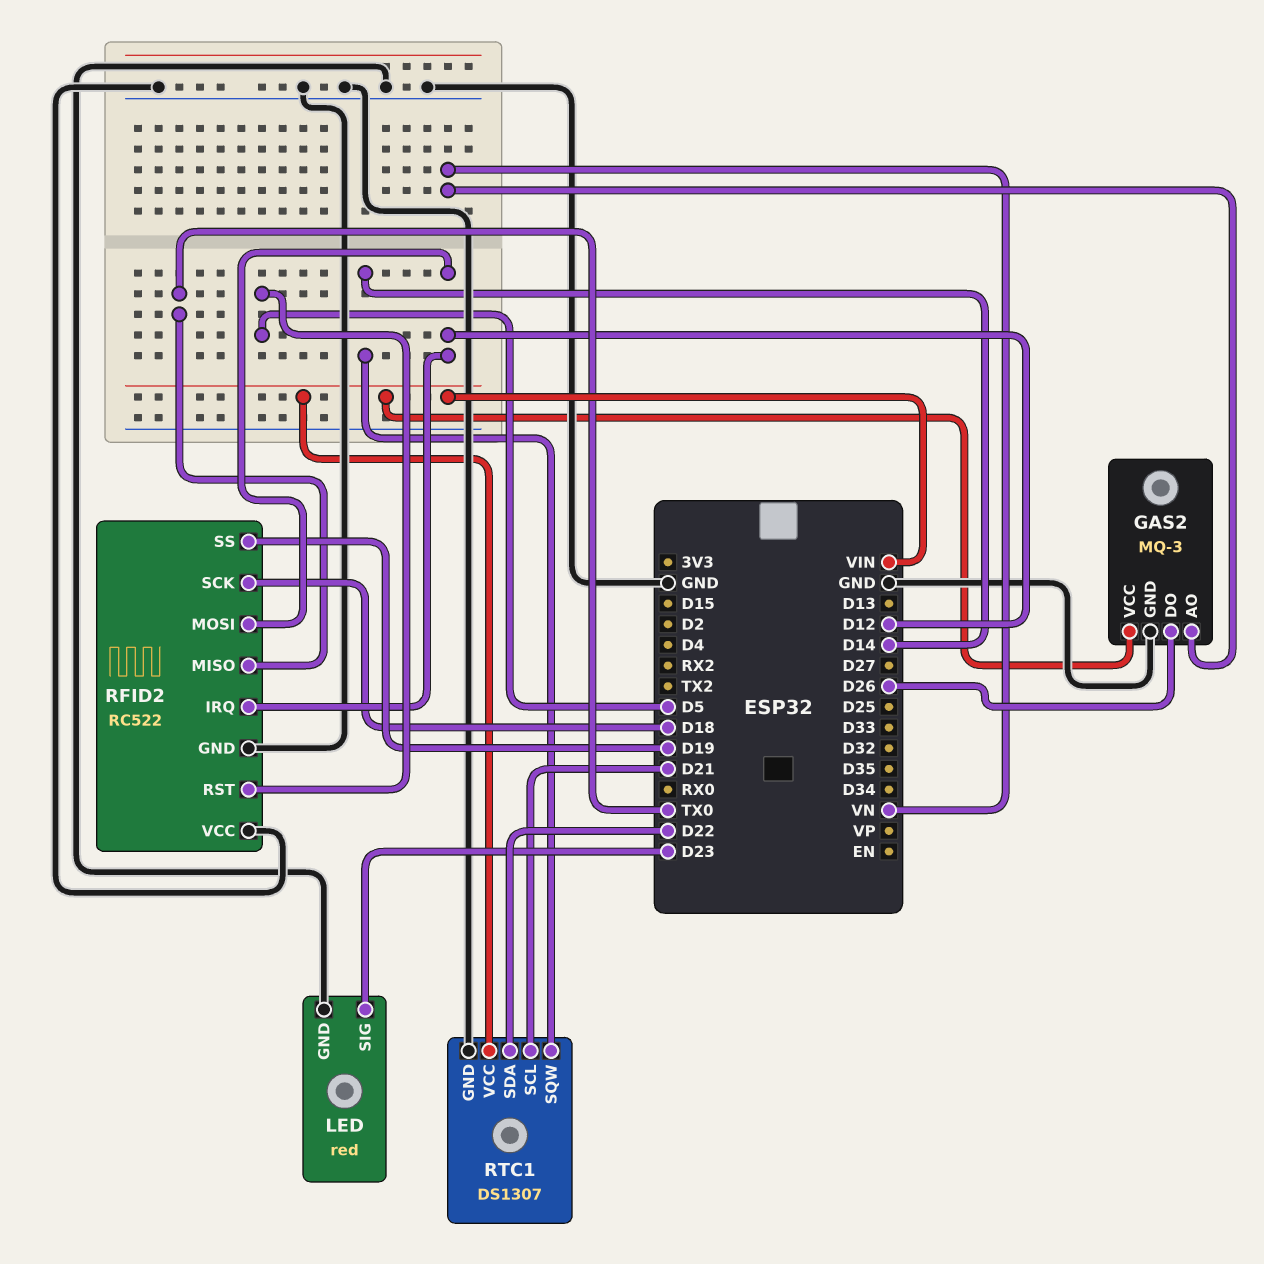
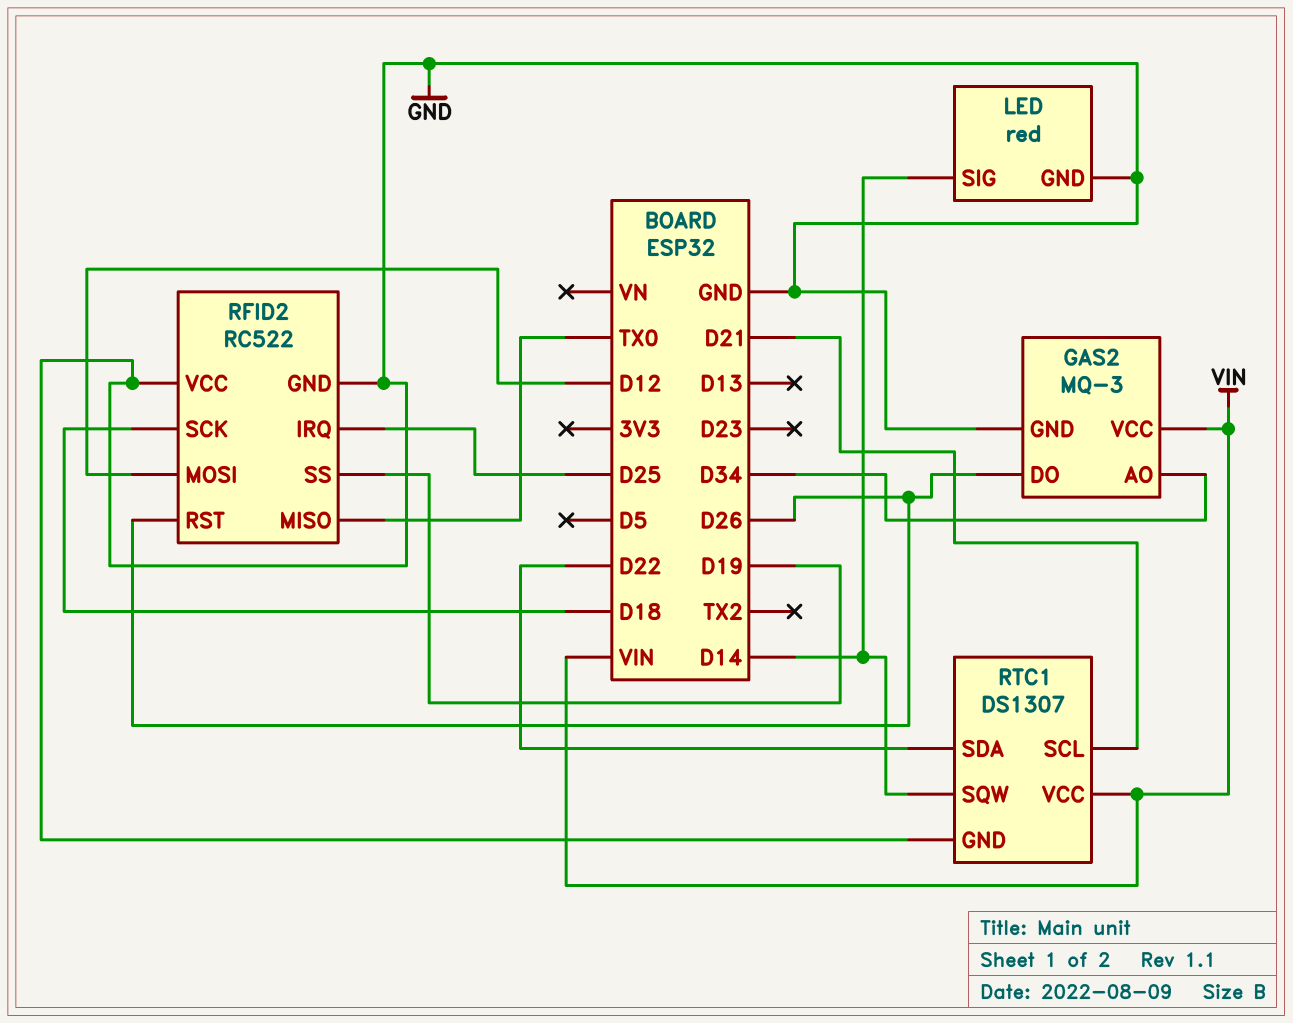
GAS2 pin AO: VN -> D34
LED pin SIG: D23 -> D14
RFID2 pin IRQ: D12 -> D25
RFID2 pin RST: D5 -> D26

